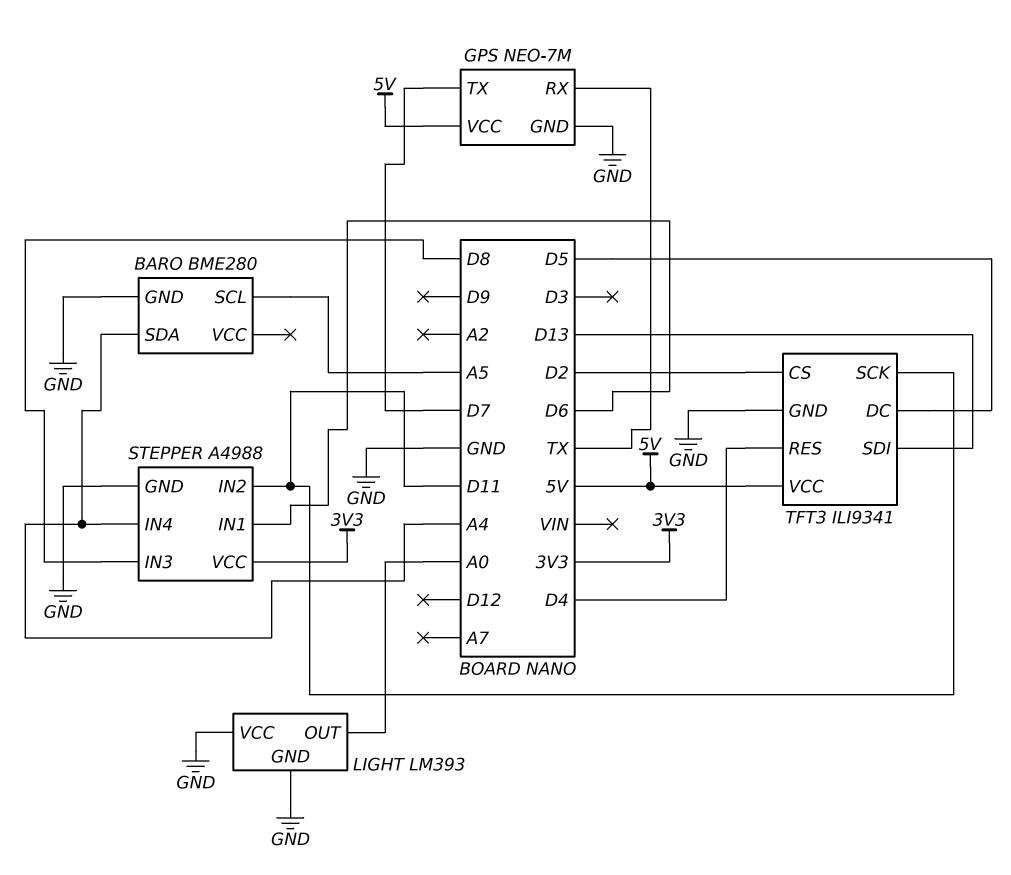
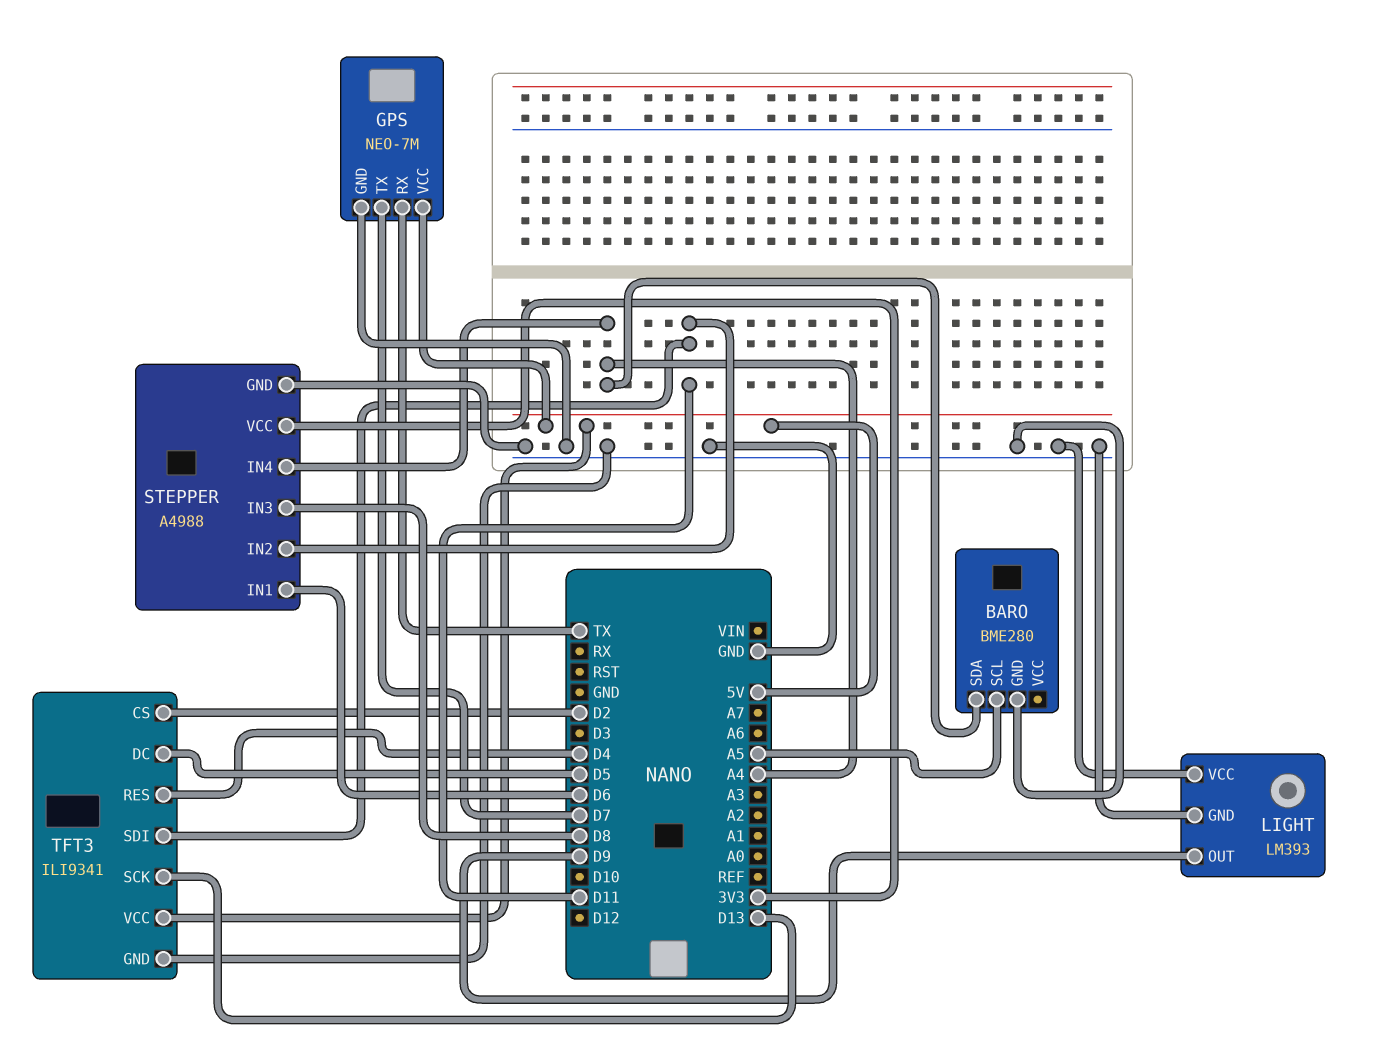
LIGHT pin OUT: A0 -> D9
TFT3 pin SCK: D11 -> D13
TFT3 pin SDI: D13 -> D11

